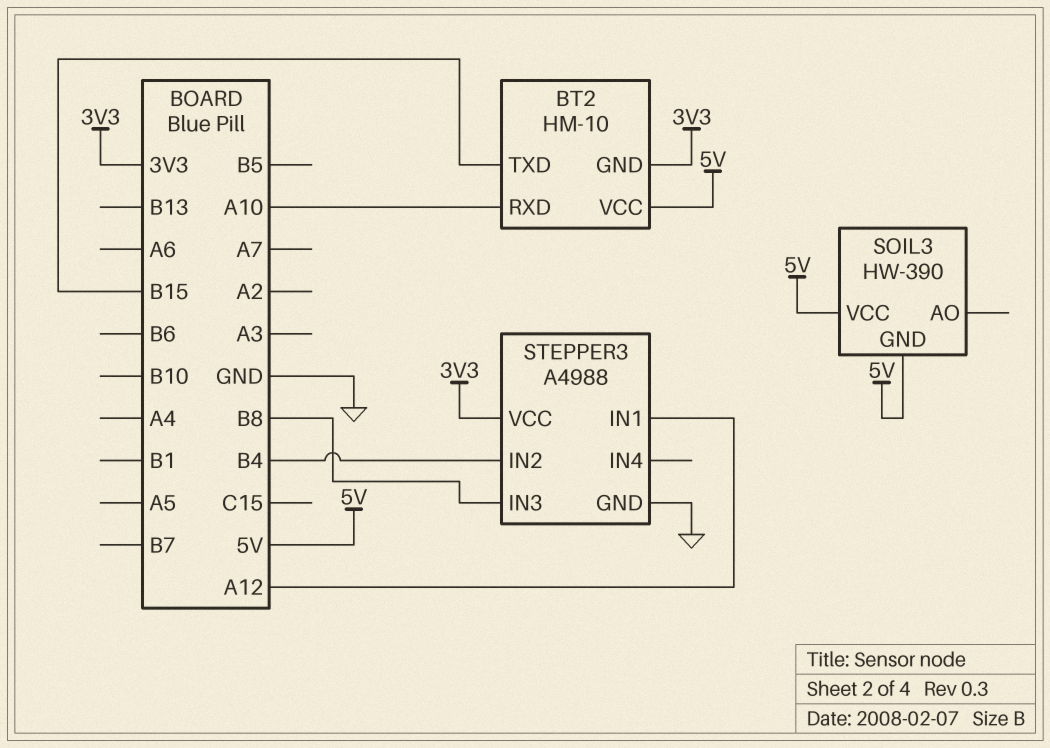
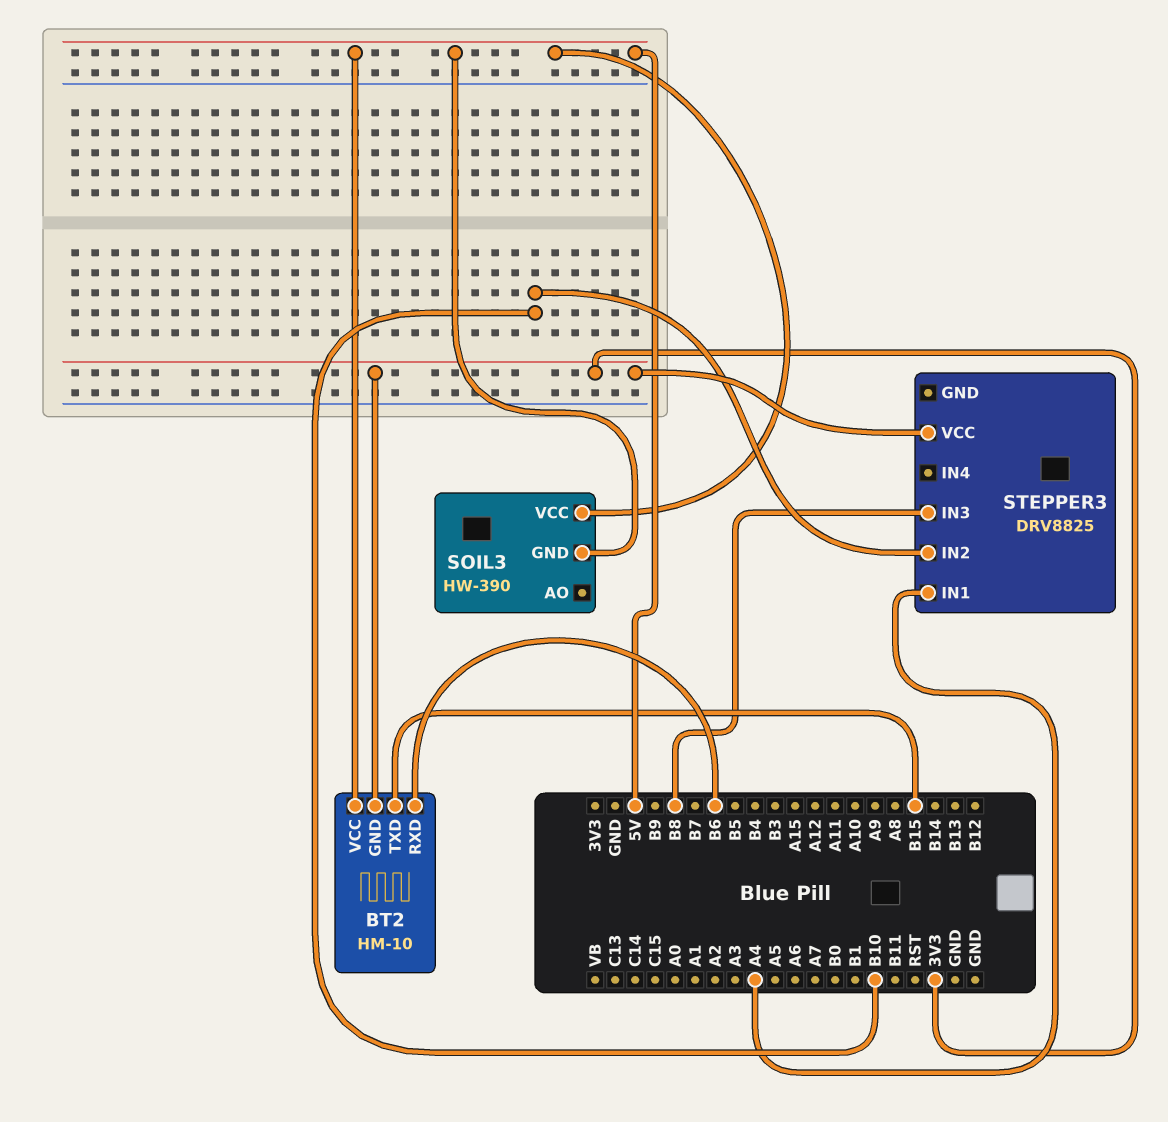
BT2 pin RXD: A10 -> B6
STEPPER3: A4988 -> DRV8825
STEPPER3 pin GND: GND -> none
STEPPER3 pin IN1: A12 -> A4
STEPPER3 pin IN2: B4 -> B10

